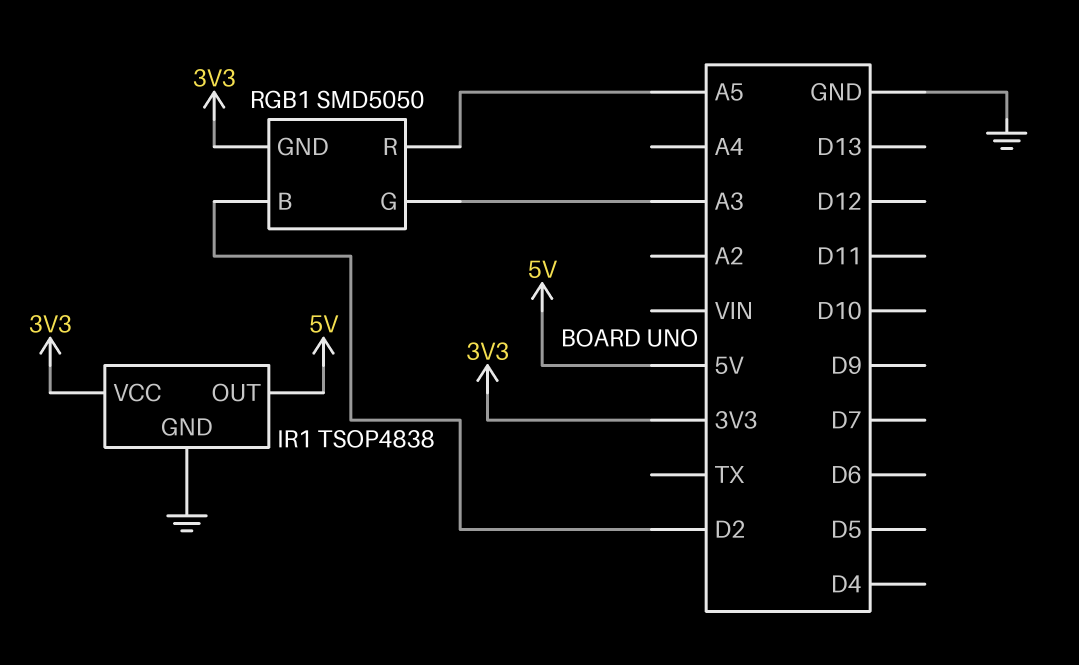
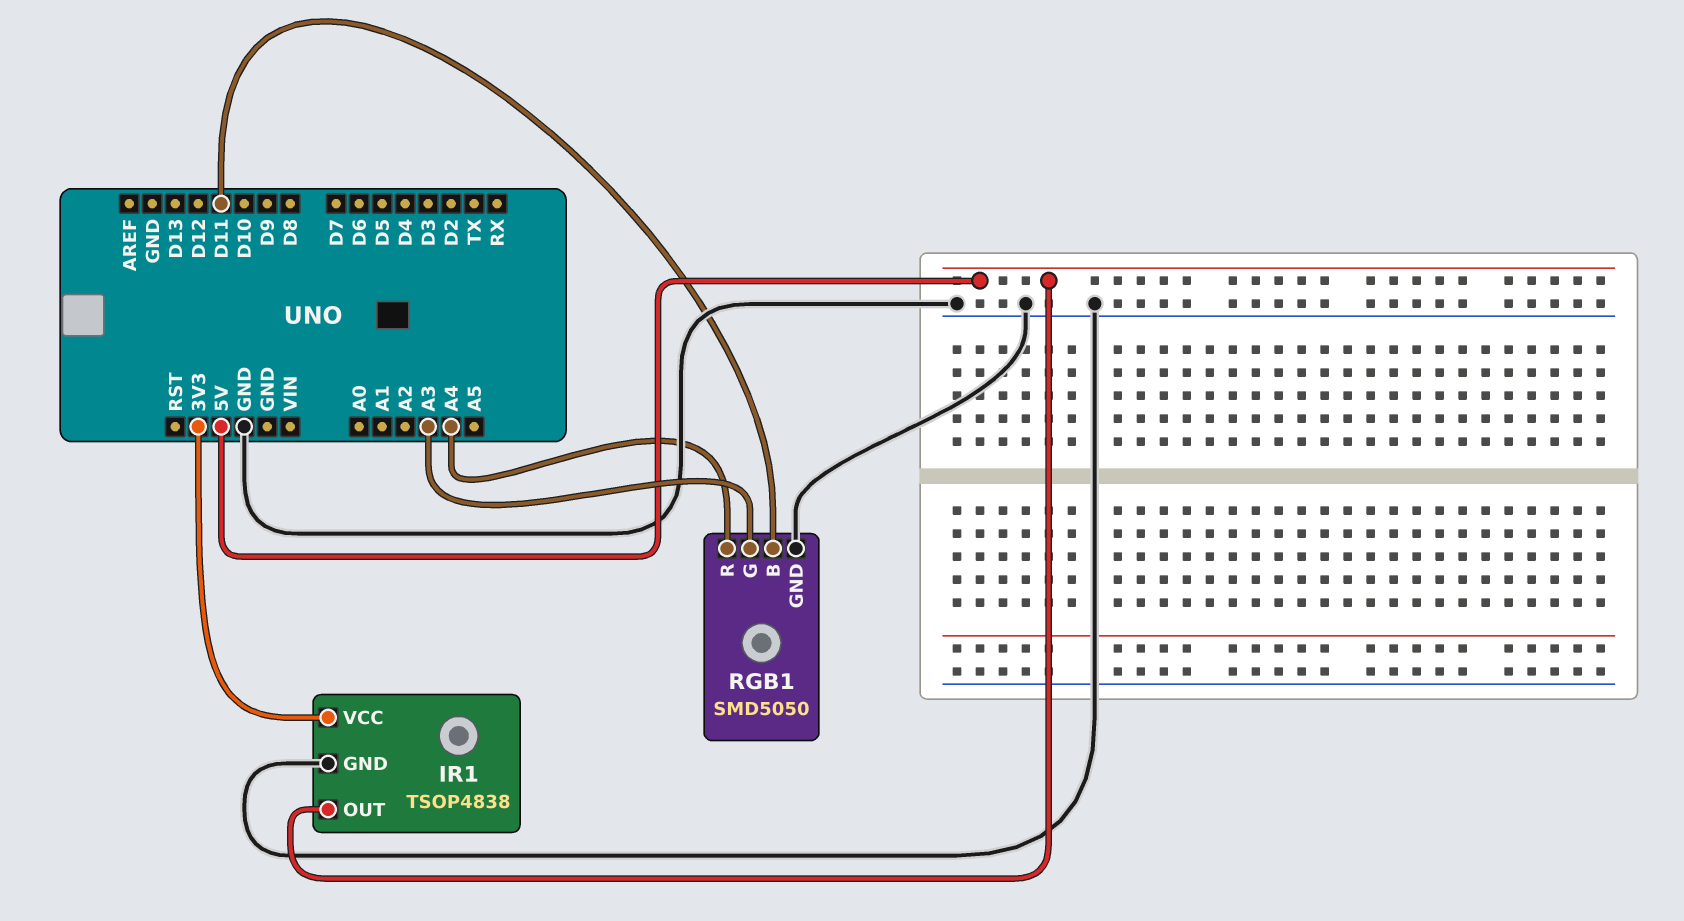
RGB1 pin B: D2 -> D11
RGB1 pin GND: 3V3 -> GND
RGB1 pin R: A5 -> A4

